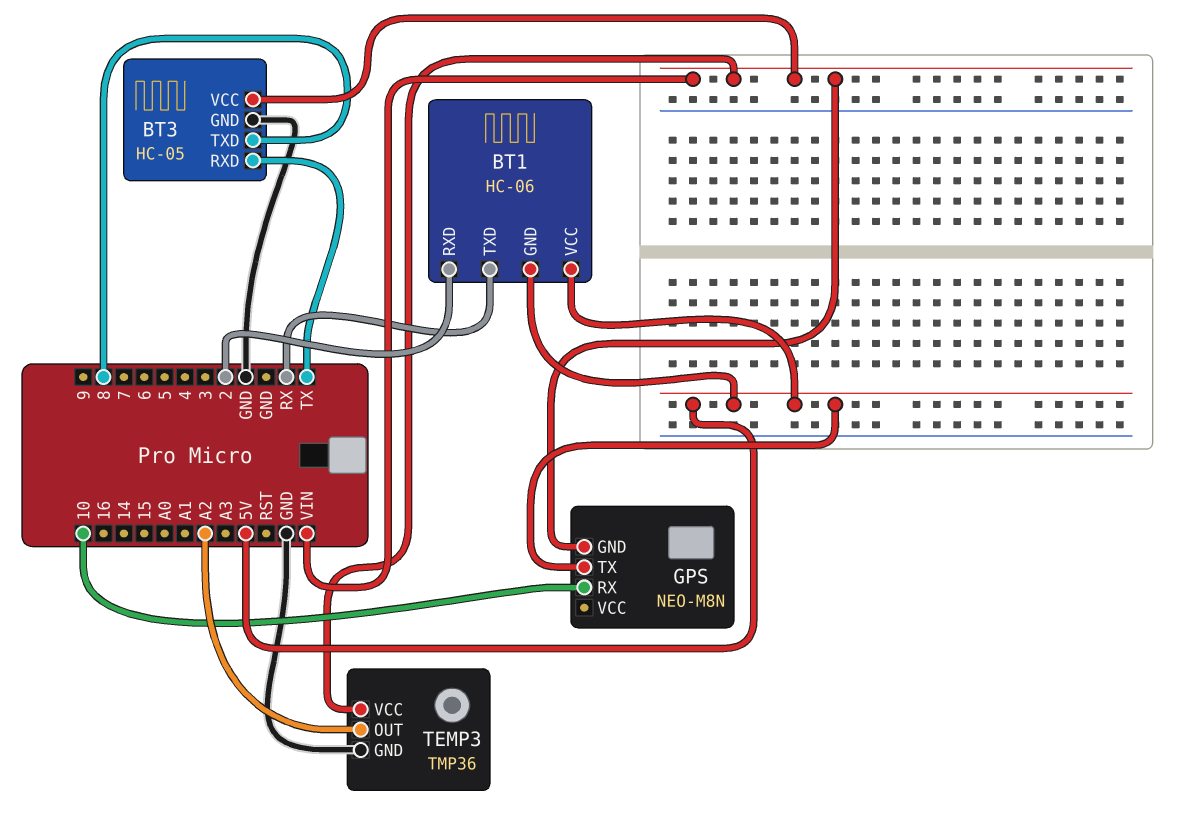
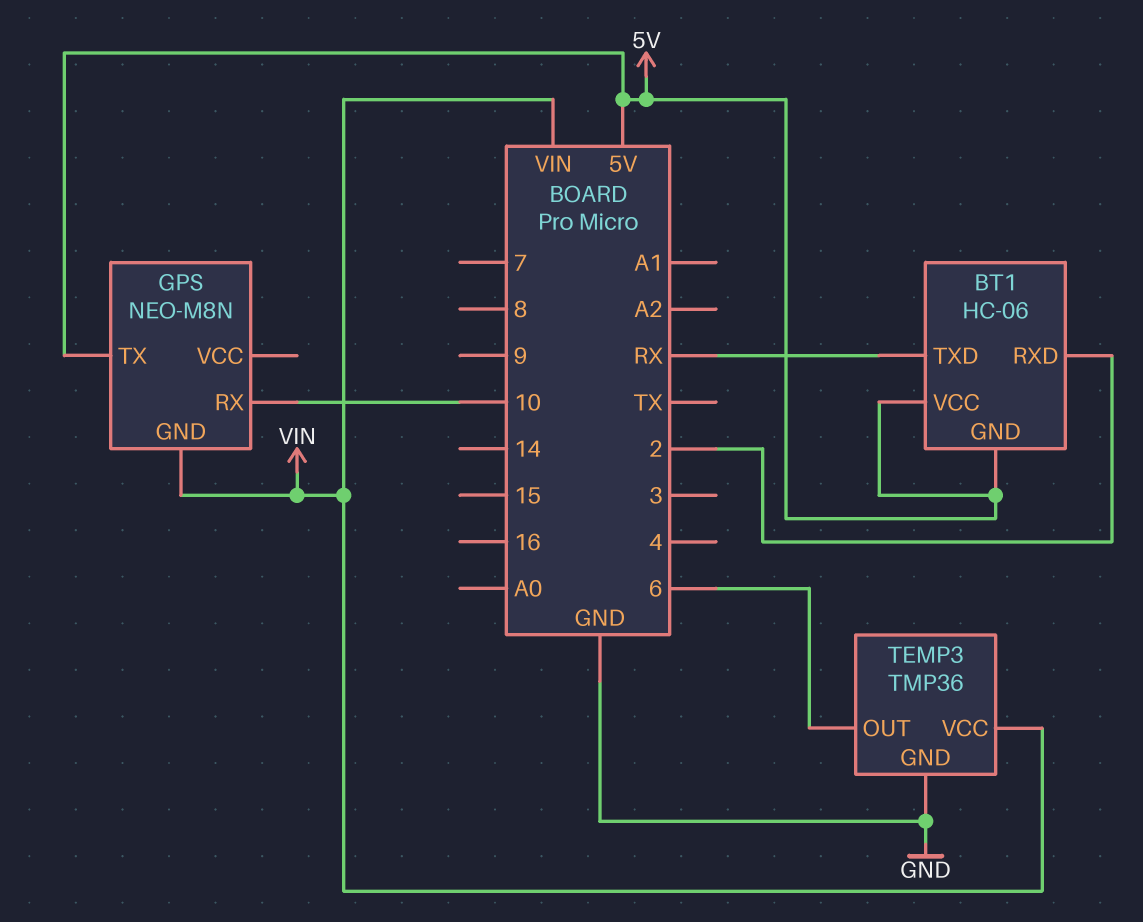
BT3: HC-05 -> none
BT3 pin GND: GND -> none
BT3 pin RXD: TX -> none
BT3 pin TXD: 8 -> none
BT3 pin VCC: VIN -> none
TEMP3 pin OUT: A2 -> 6

